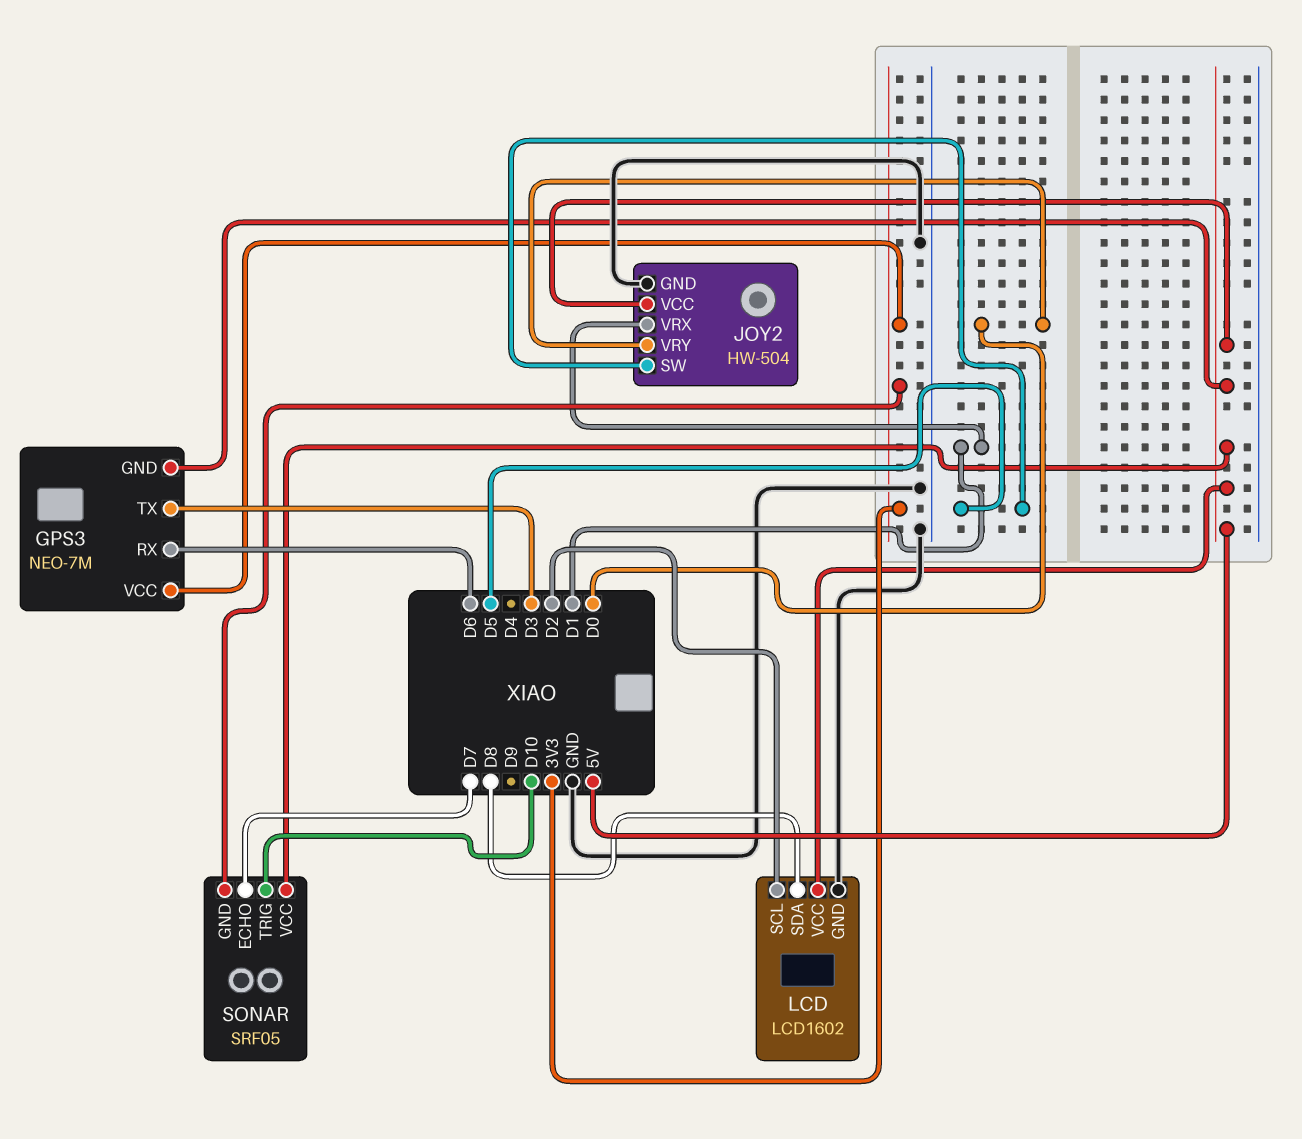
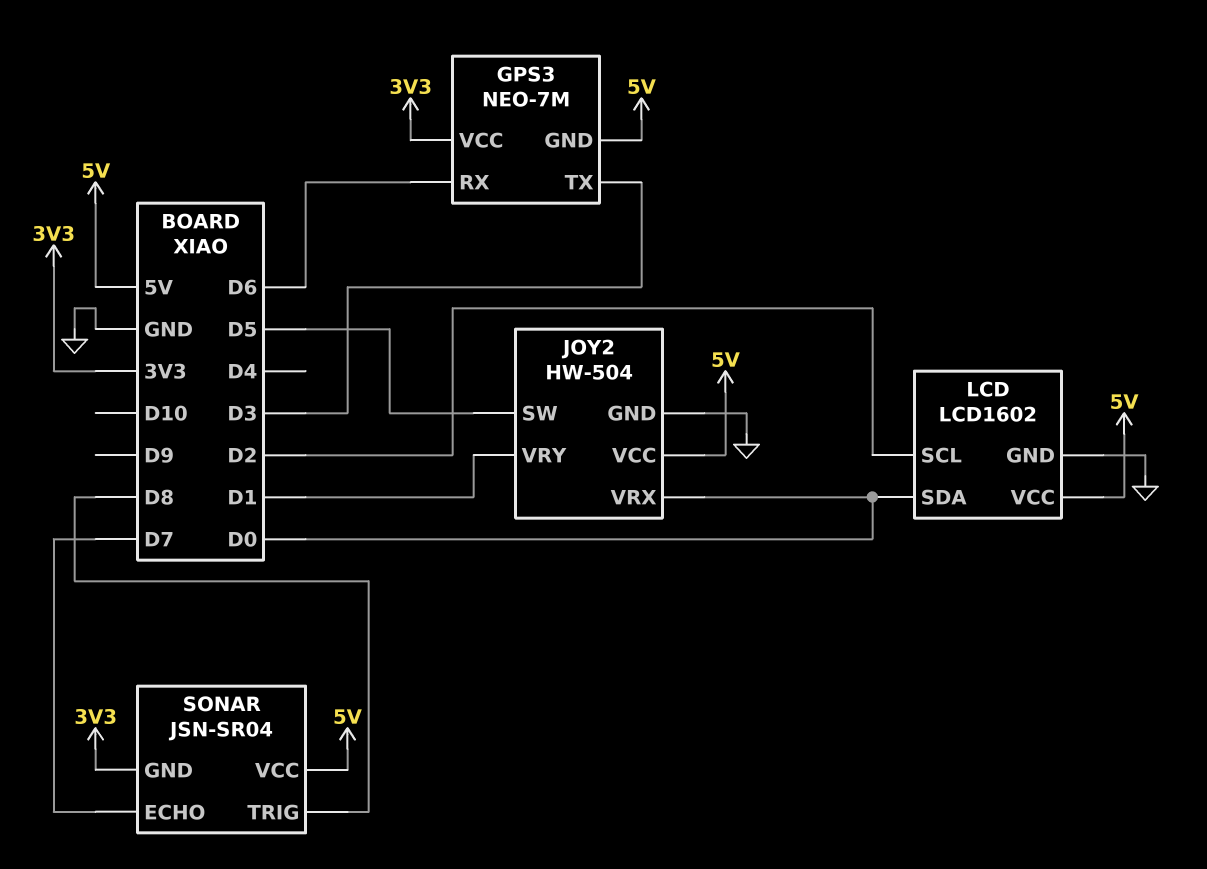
JOY2 pin VRX: D1 -> D0
JOY2 pin VRY: D0 -> D1
LCD pin SDA: D8 -> D0
SONAR: SRF05 -> JSN-SR04
SONAR pin TRIG: D10 -> D8

